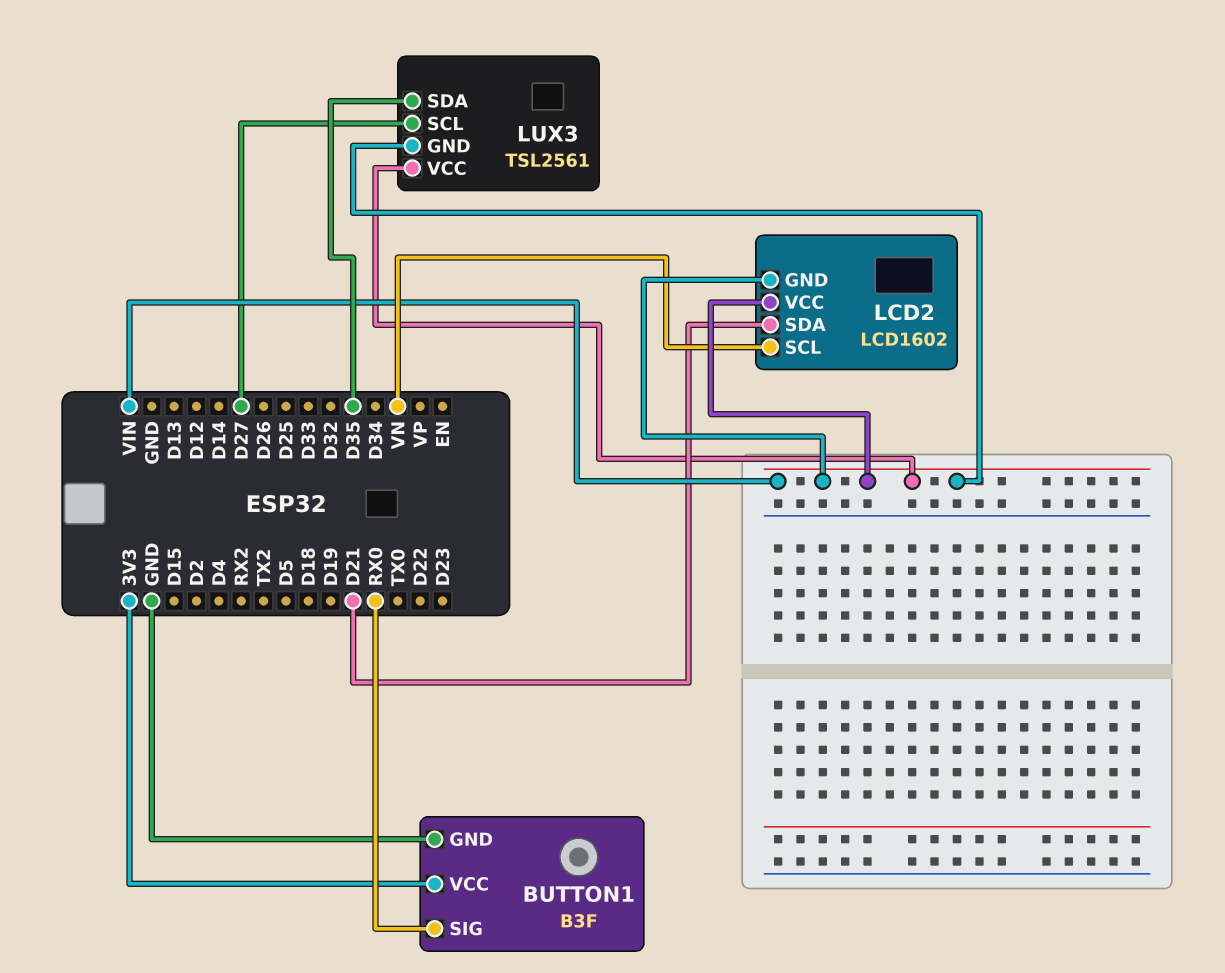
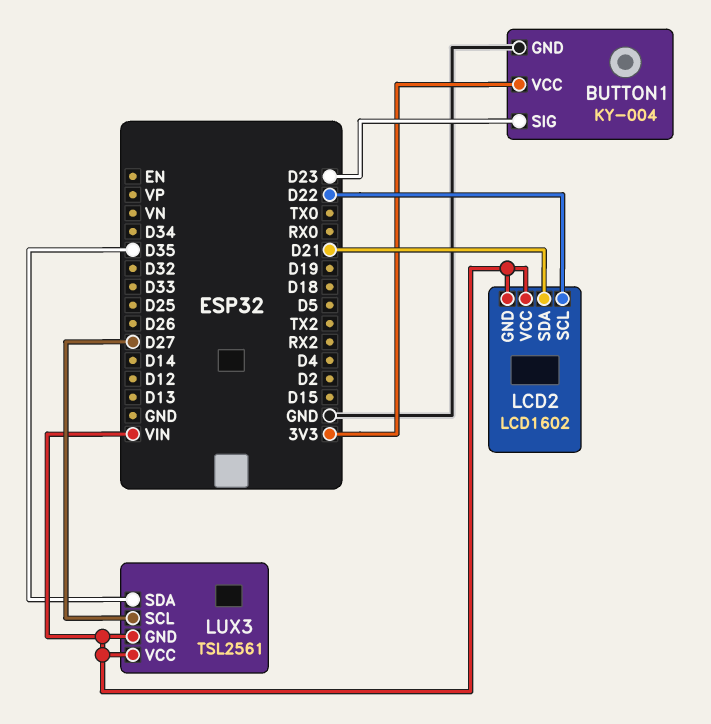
BUTTON1: B3F -> KY-004
BUTTON1 pin SIG: RX0 -> D23
LCD2 pin SCL: VN -> D22

